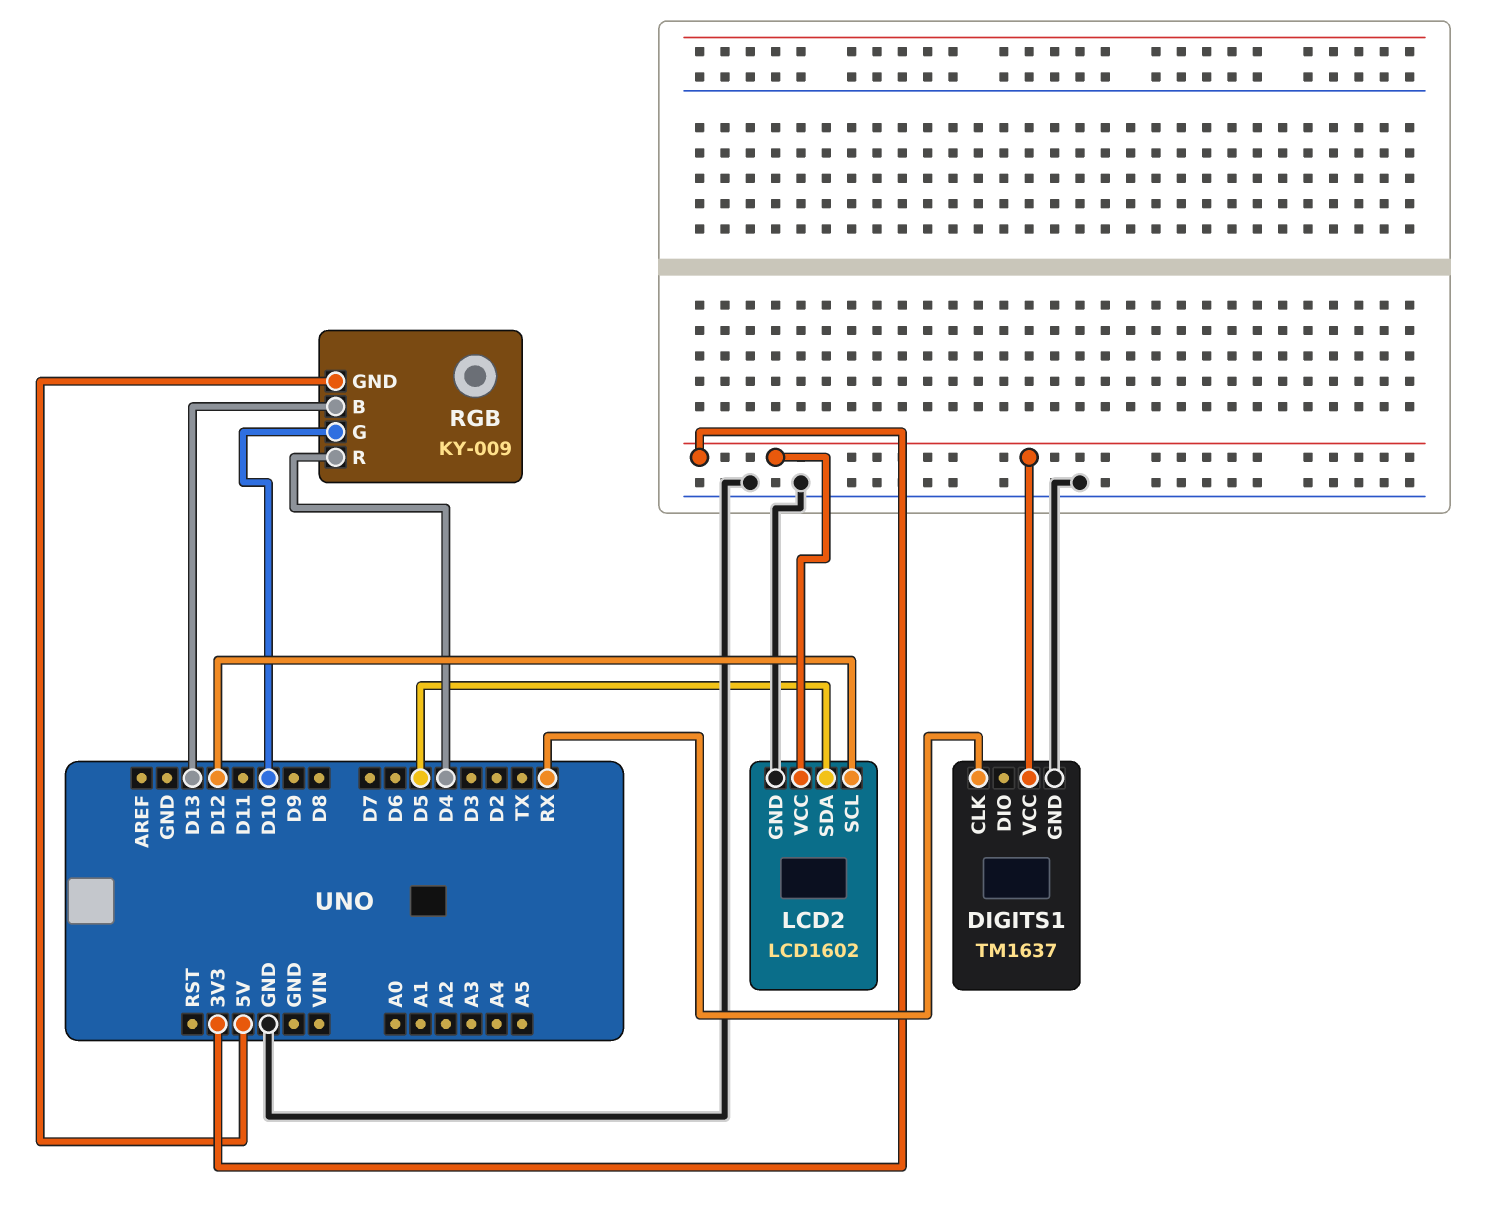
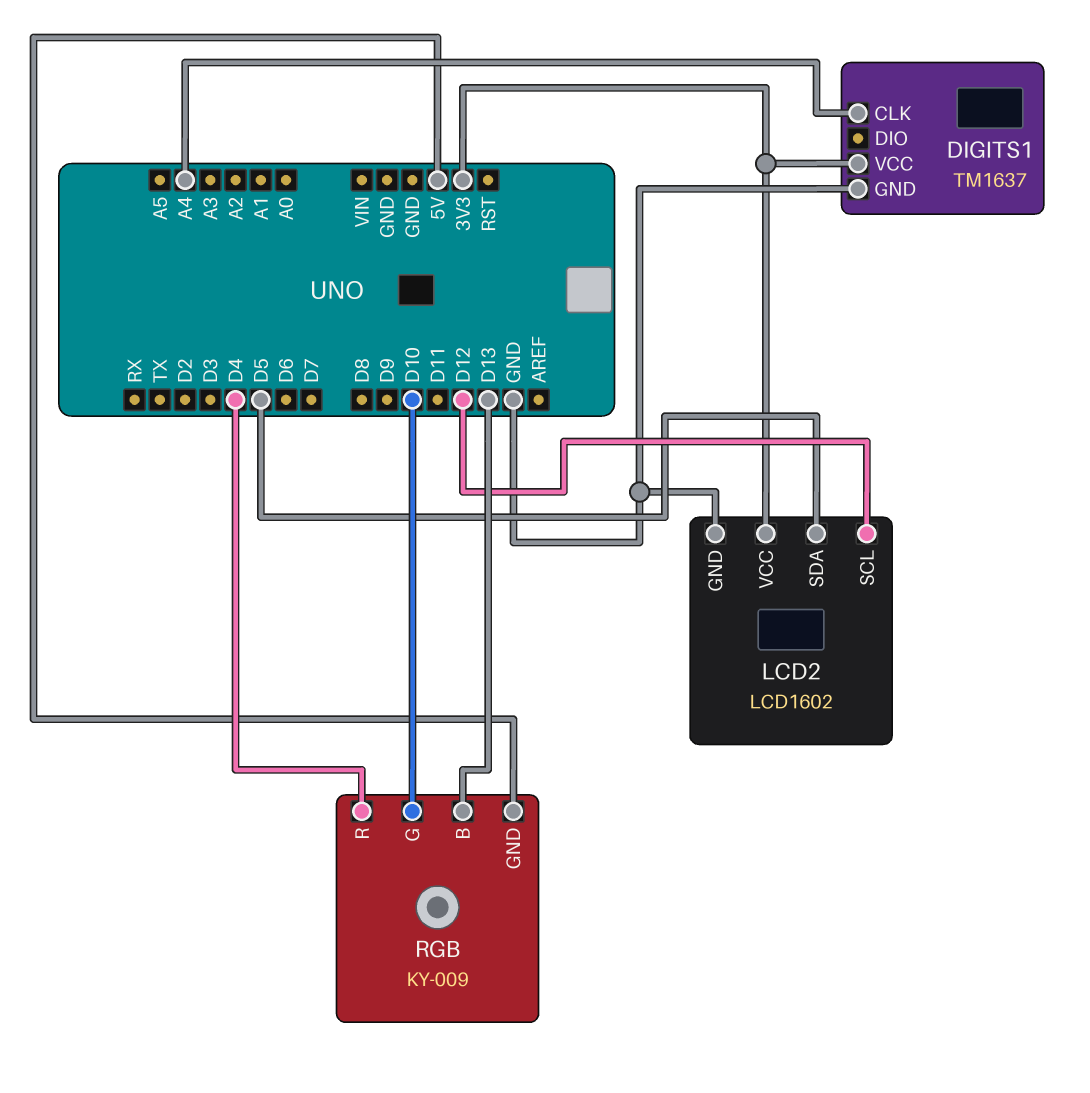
DIGITS1 pin CLK: RX -> A4

